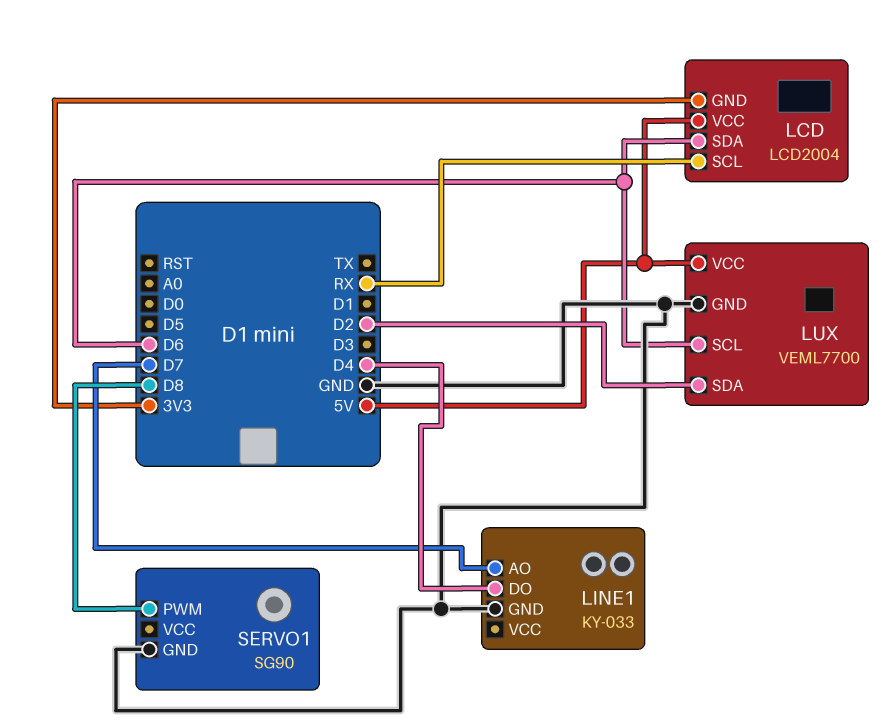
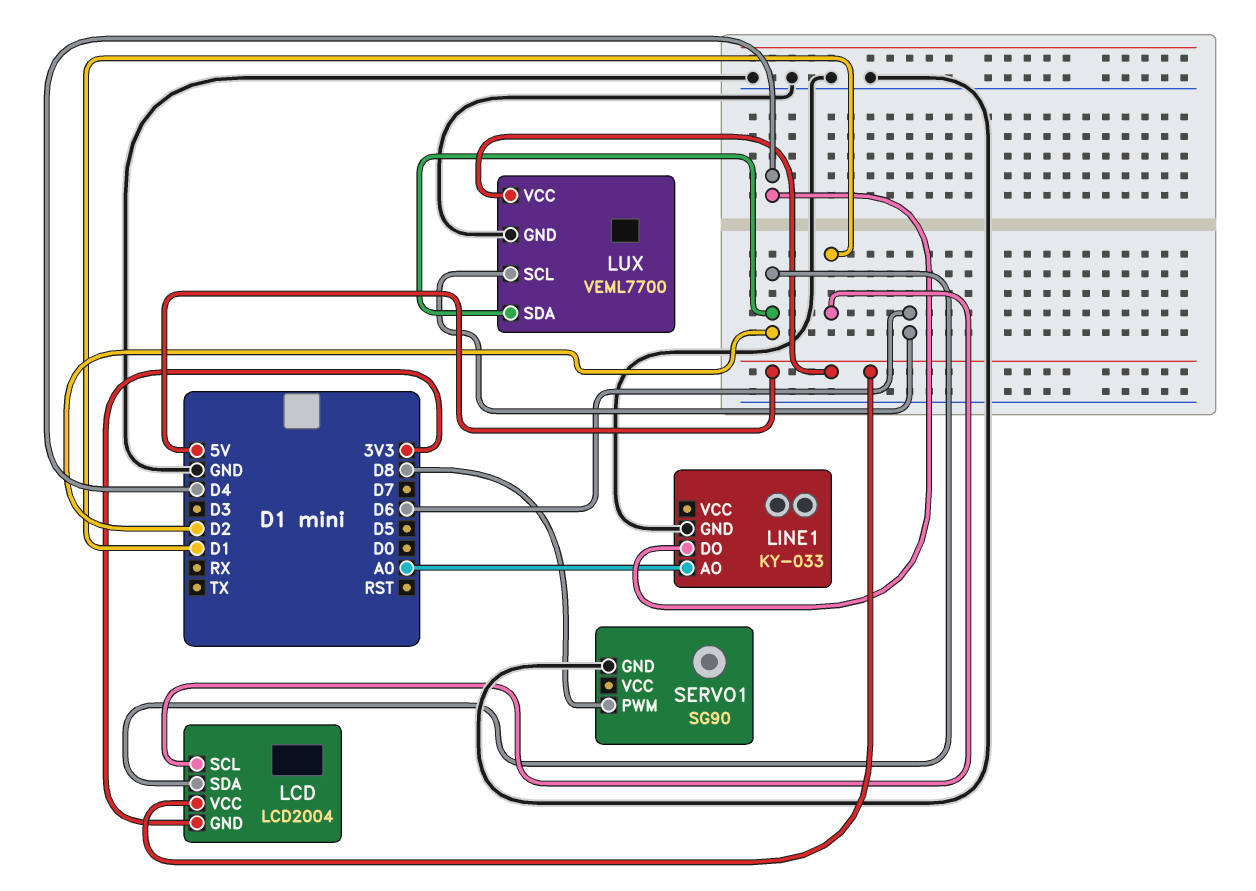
LCD pin SCL: RX -> D1
LCD pin SDA: D6 -> D2
LINE1 pin AO: D7 -> A0

